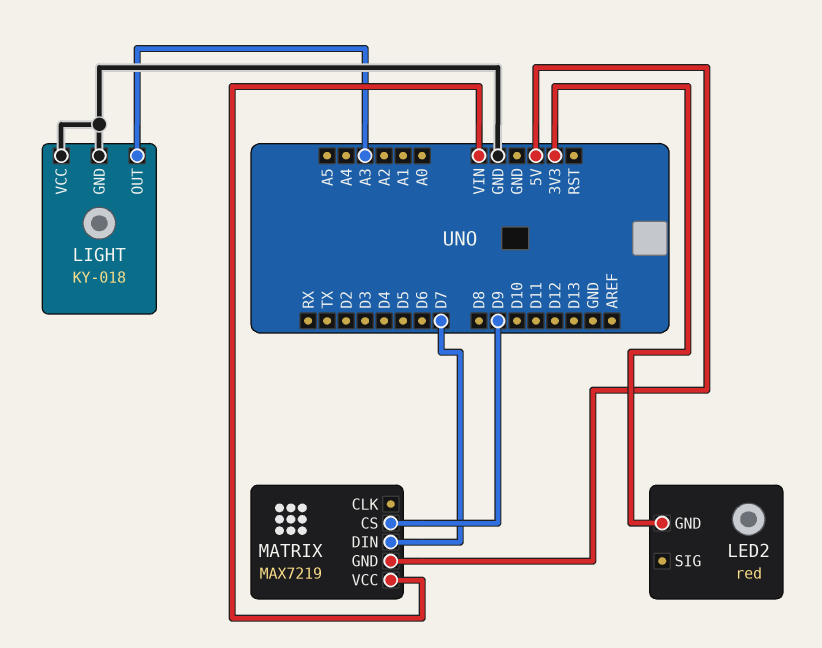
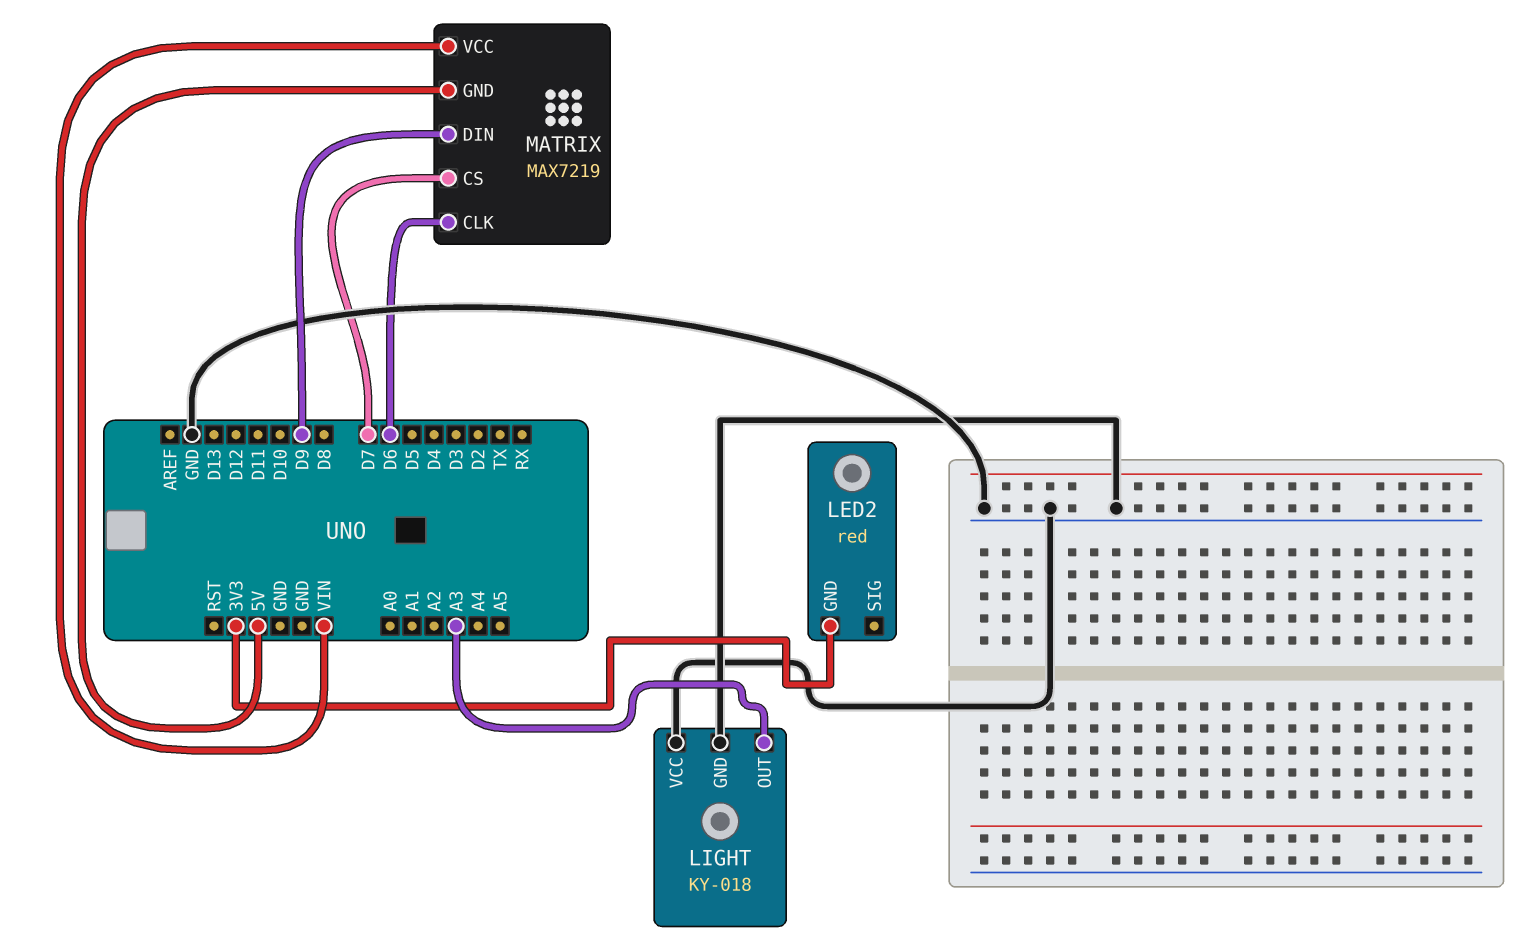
MATRIX pin CLK: none -> D6
MATRIX pin CS: D9 -> D7
MATRIX pin DIN: D7 -> D9

